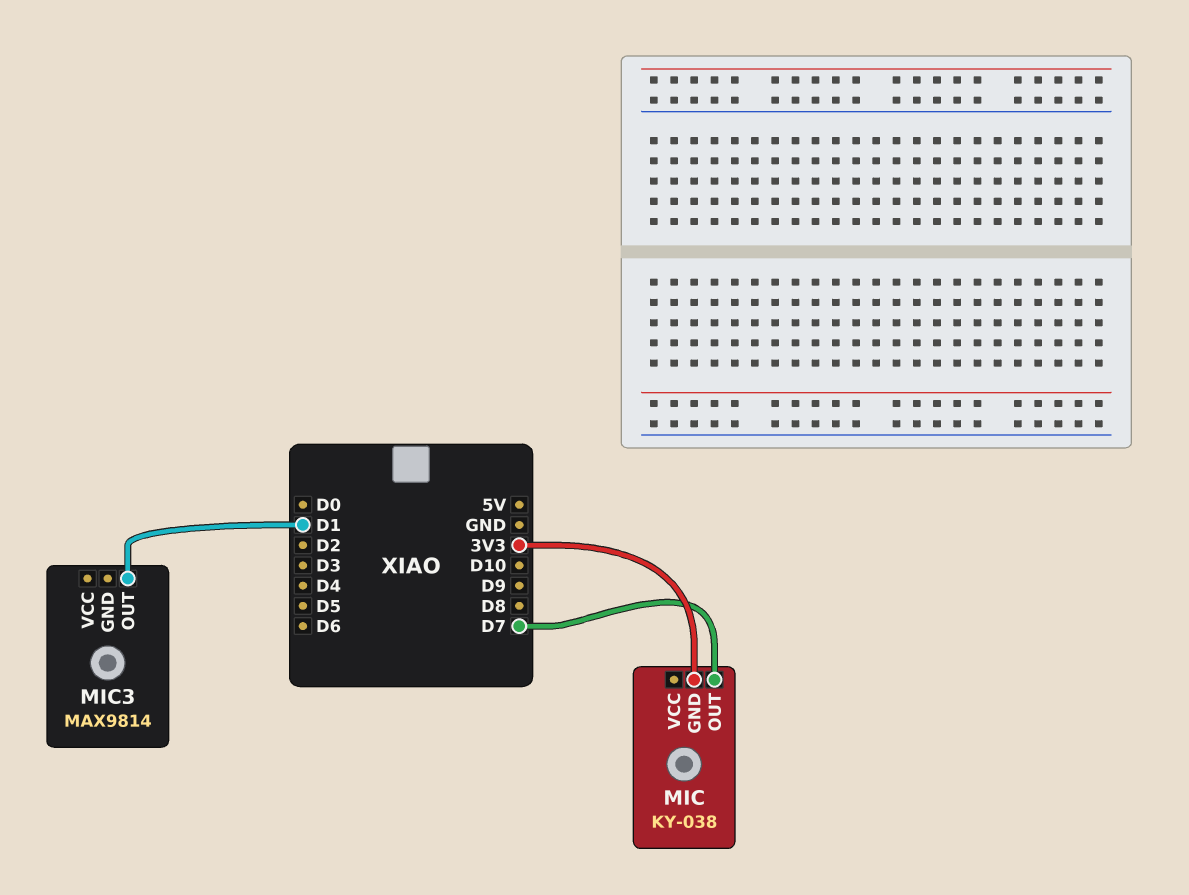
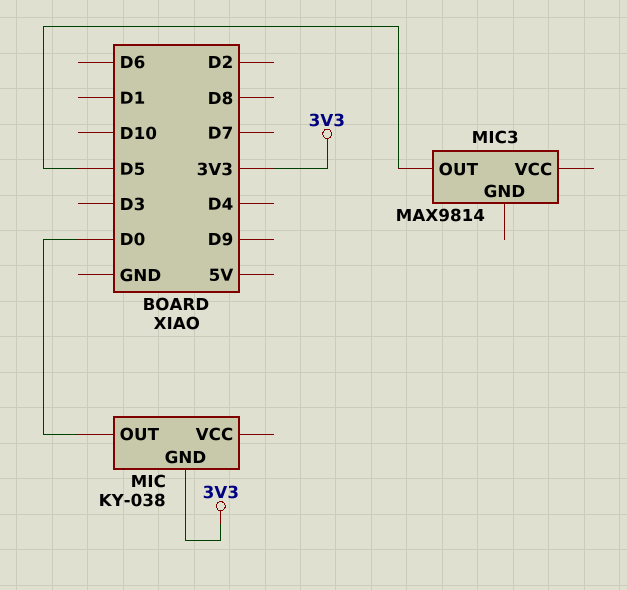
MIC pin OUT: D7 -> D0
MIC3 pin OUT: D1 -> D5

